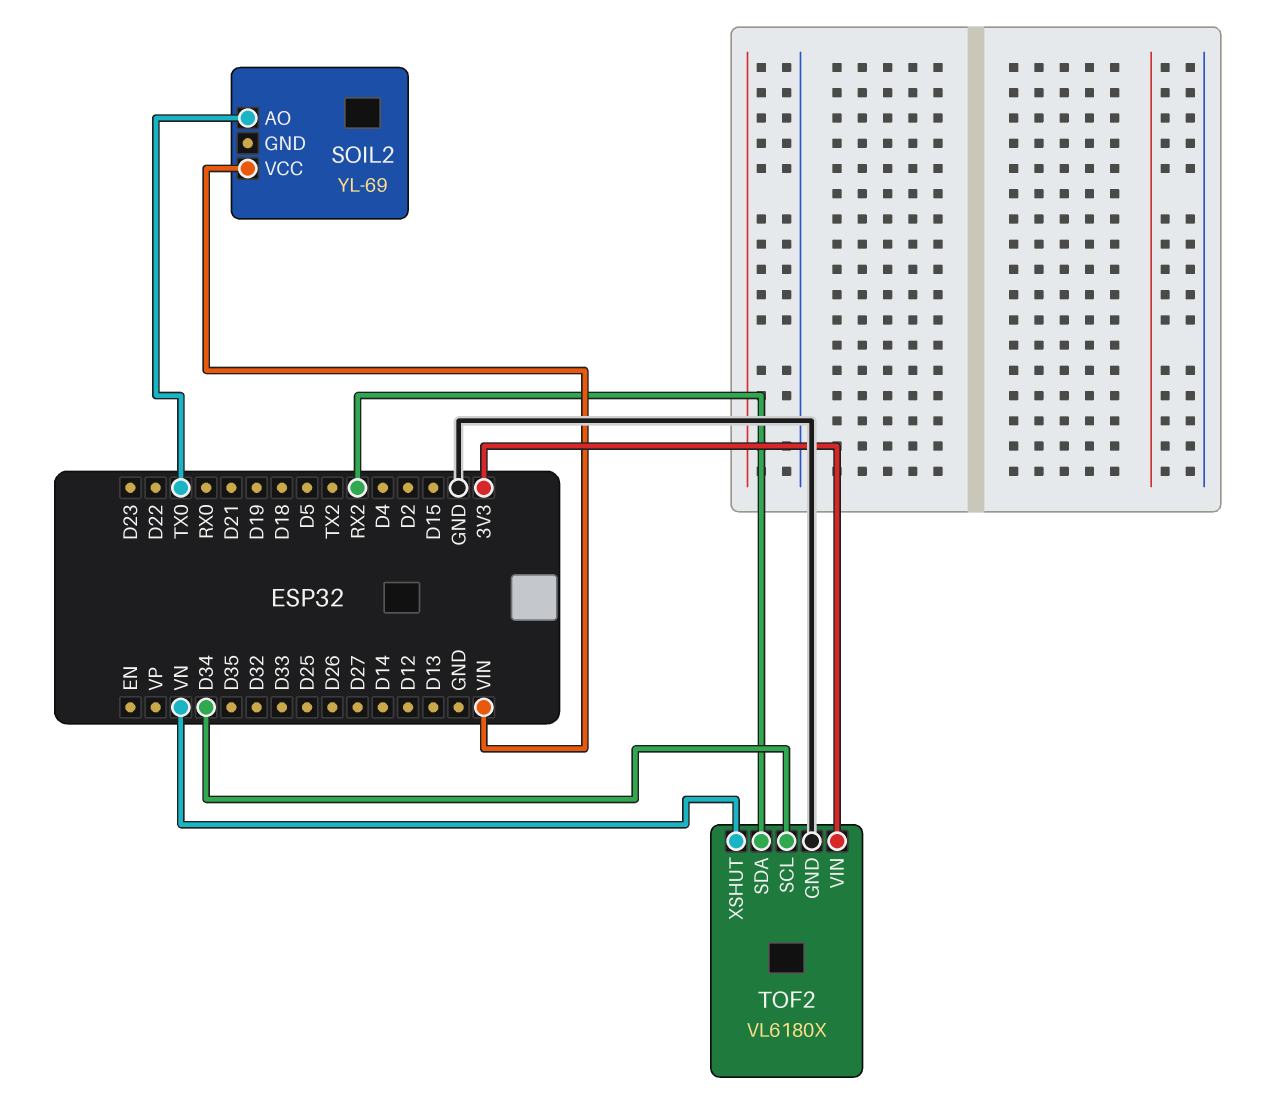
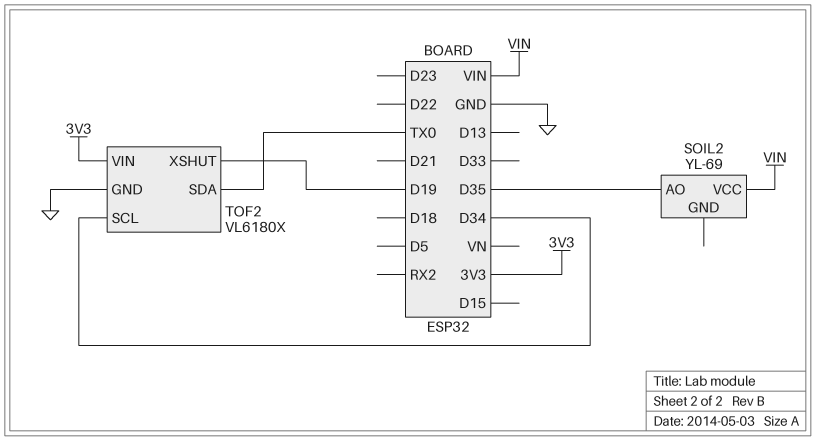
SOIL2 pin AO: TX0 -> D35
TOF2 pin SDA: RX2 -> TX0
TOF2 pin XSHUT: VN -> D19

